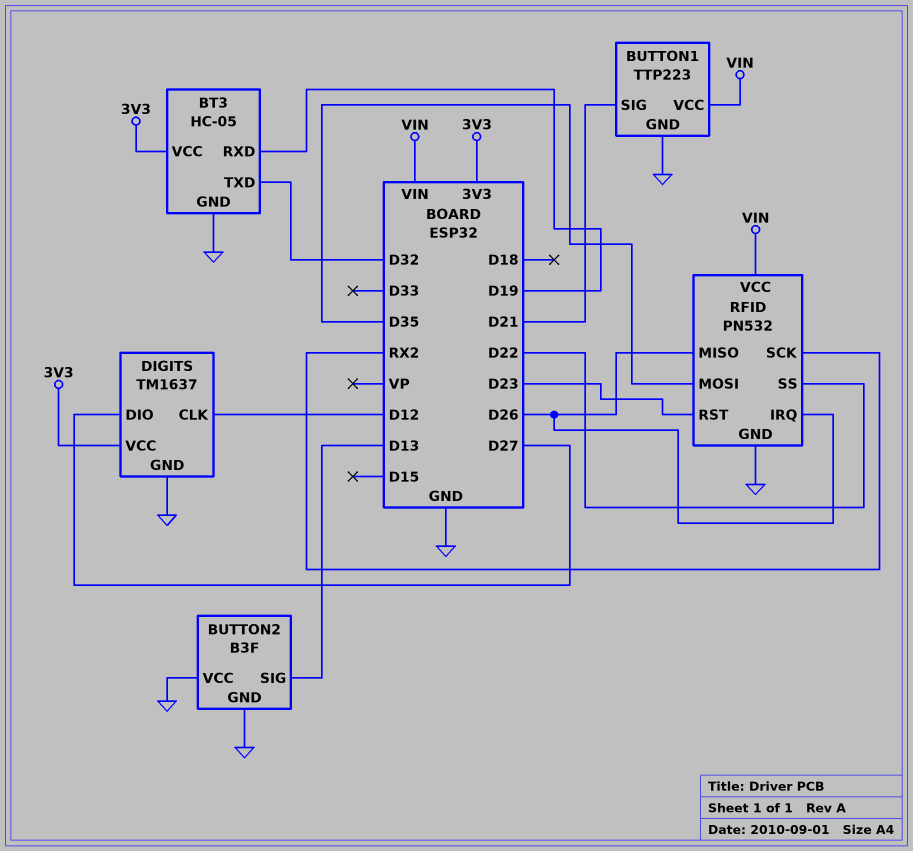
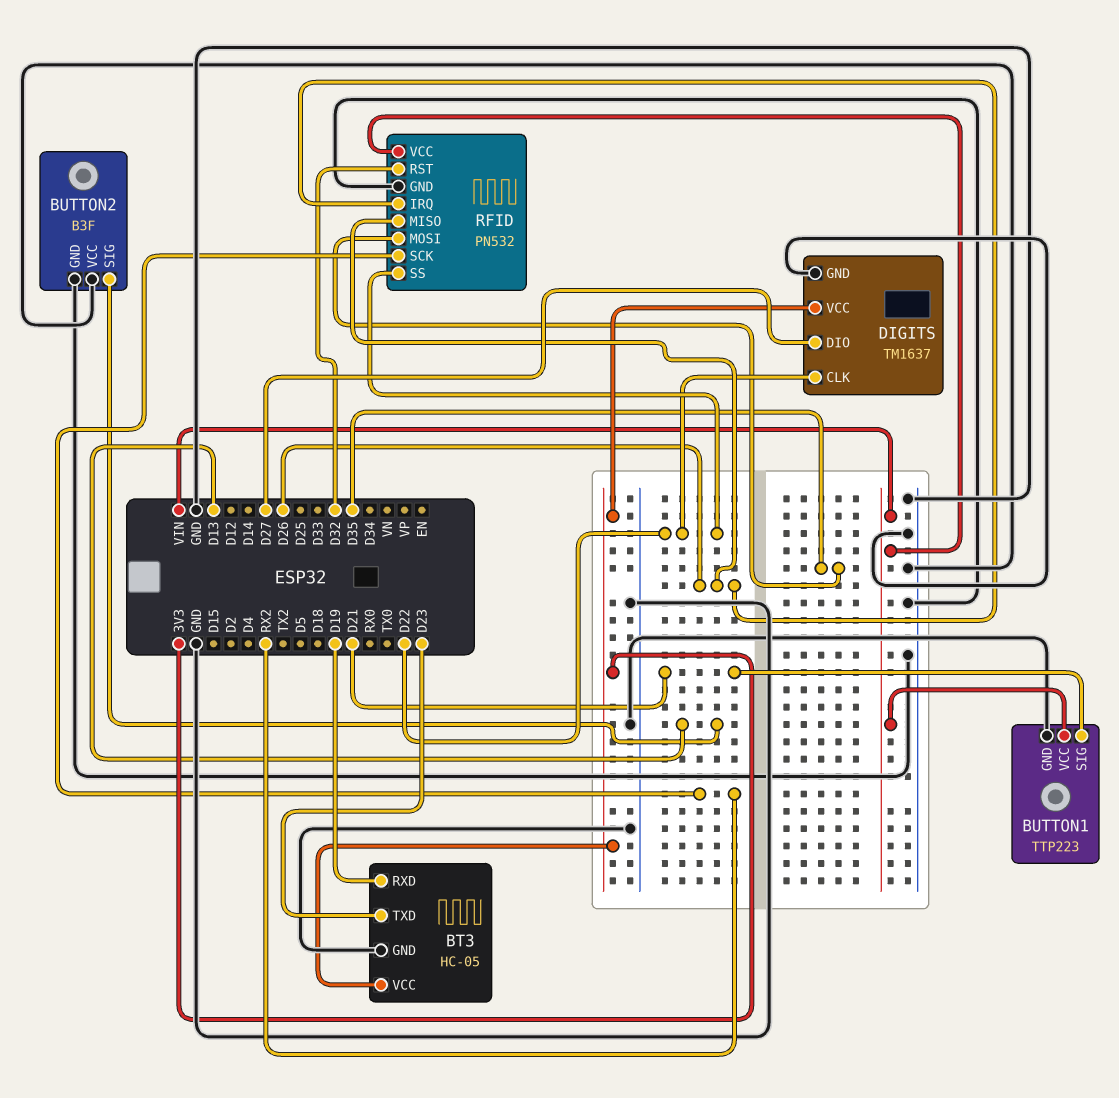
BT3 pin TXD: D32 -> D23
DIGITS pin CLK: D12 -> D22
RFID pin RST: D23 -> D32

